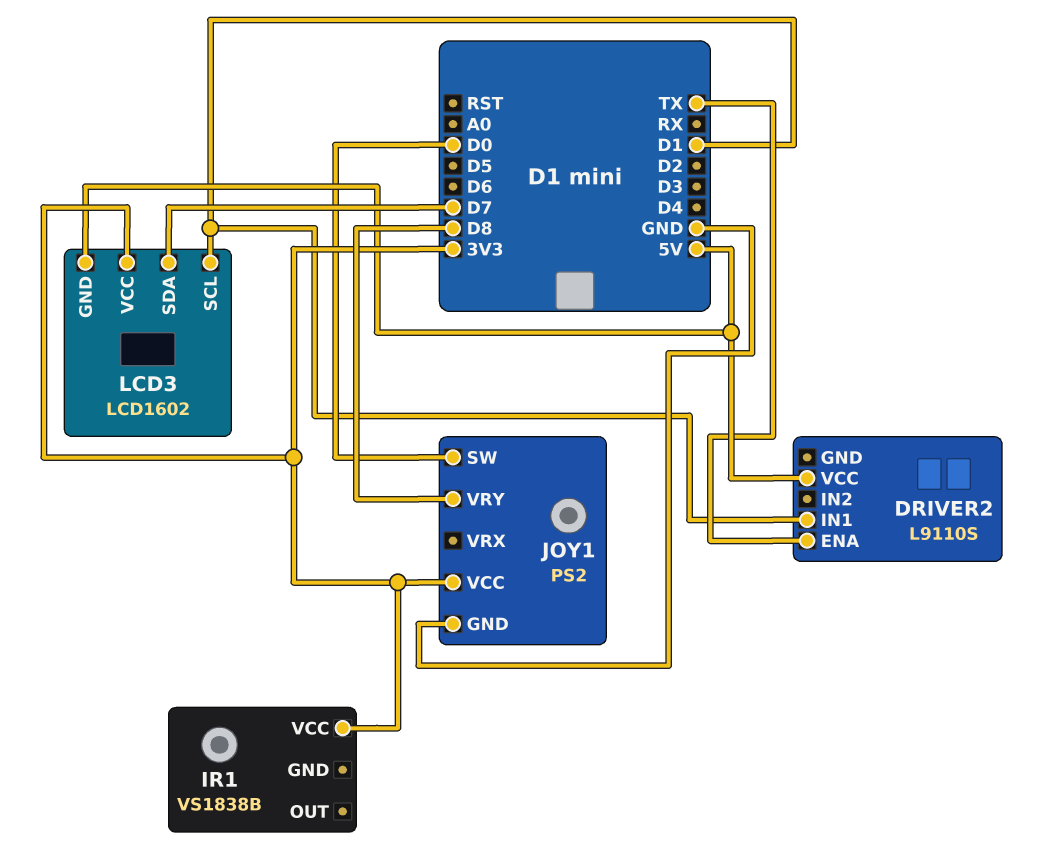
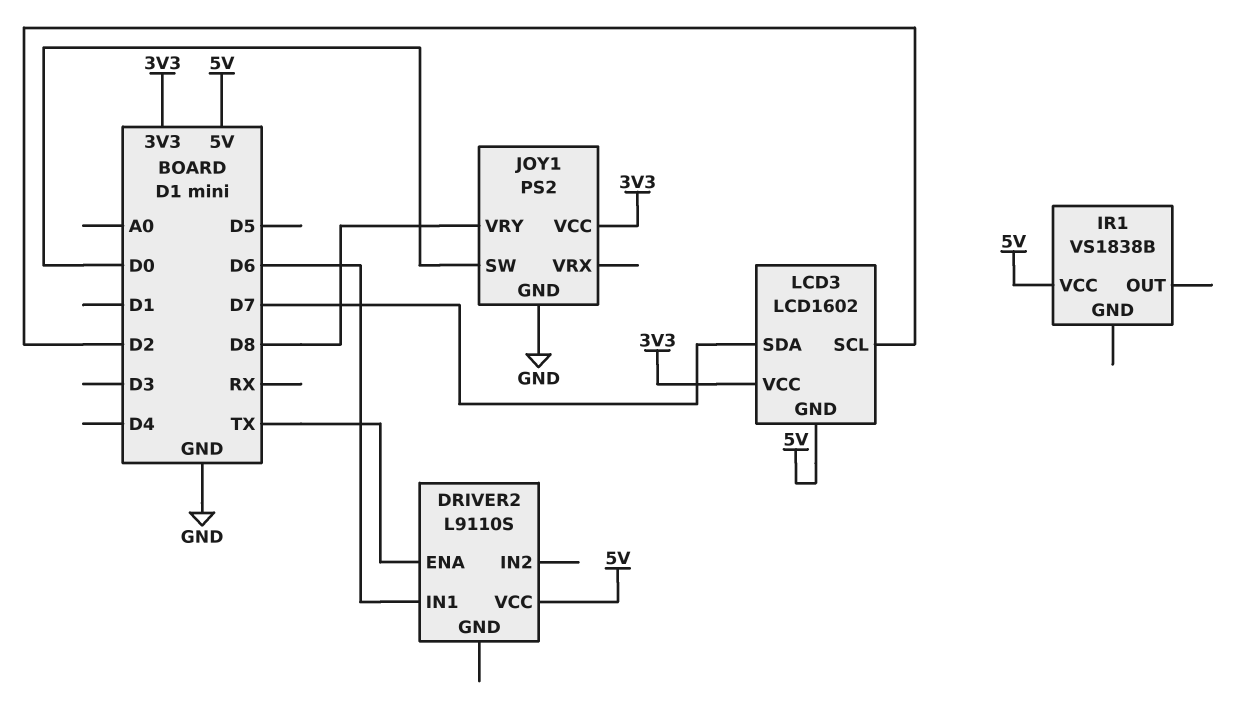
DRIVER2 pin IN1: D1 -> D6
IR1 pin VCC: 3V3 -> 5V
LCD3 pin SCL: D1 -> D2

